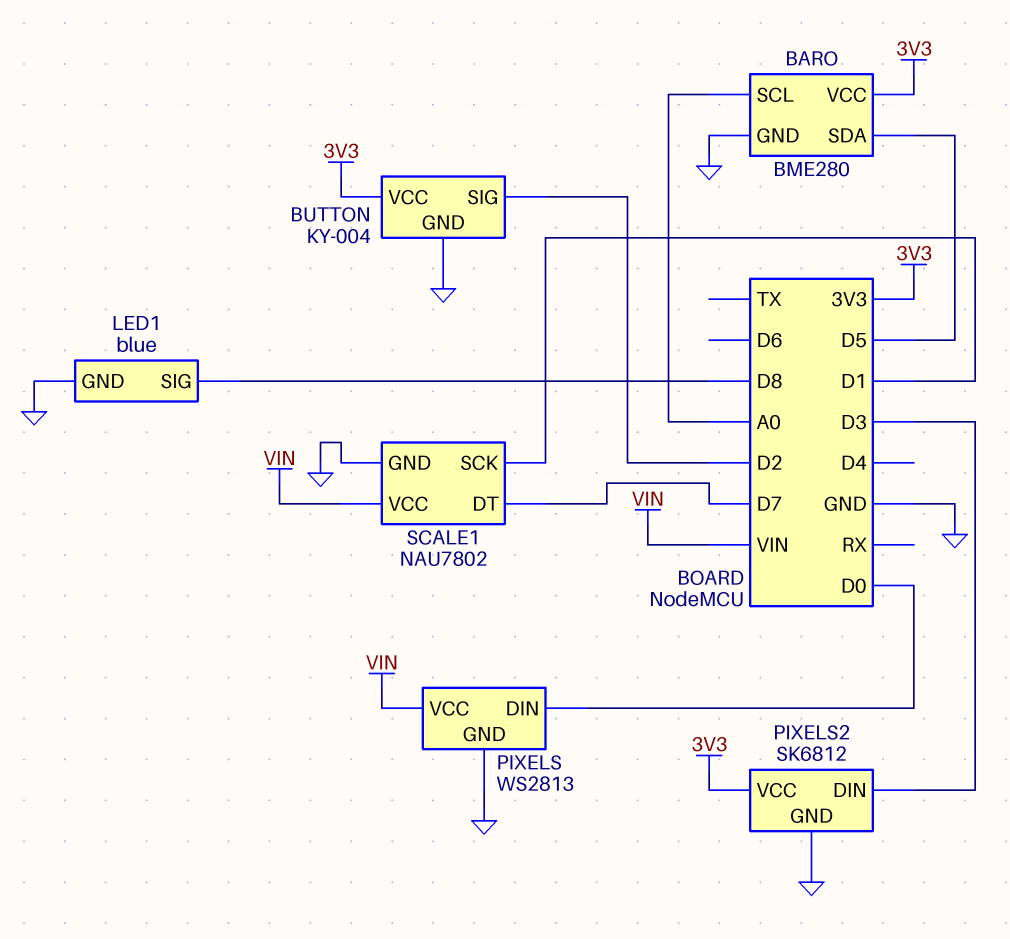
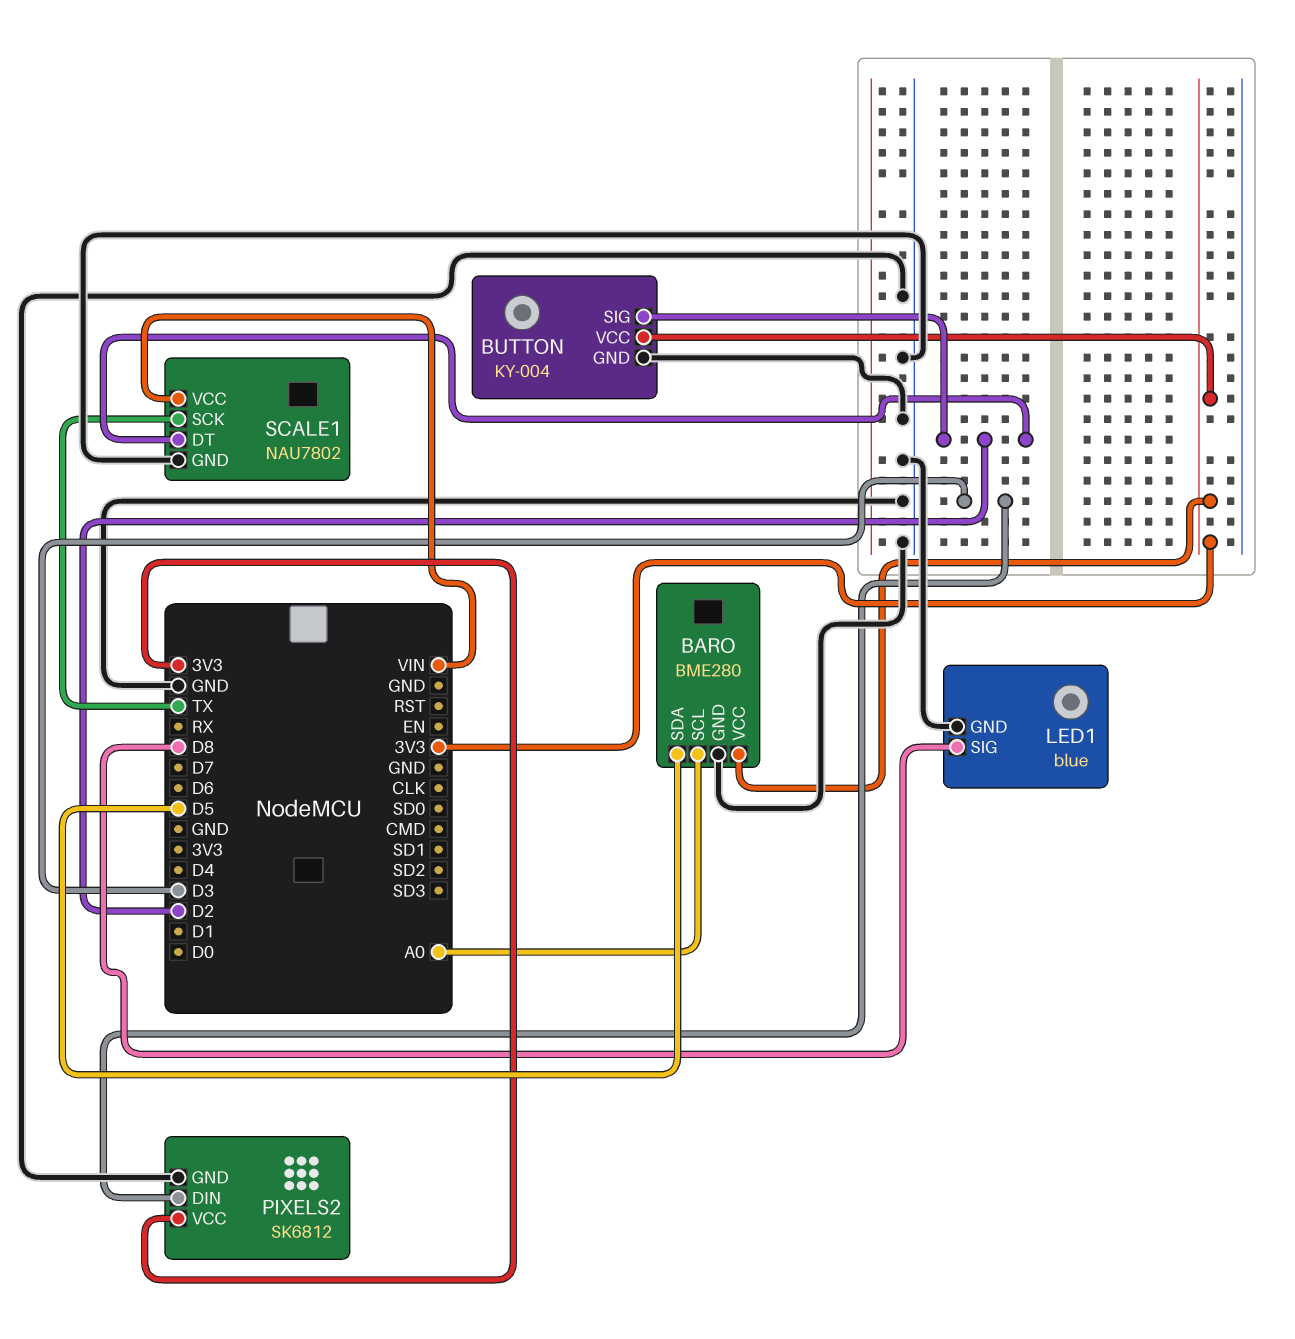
PIXELS: WS2813 -> none
PIXELS pin DIN: D0 -> none
PIXELS pin GND: GND -> none
PIXELS pin VCC: VIN -> none
SCALE1 pin DT: D7 -> D2
SCALE1 pin SCK: D1 -> TX

